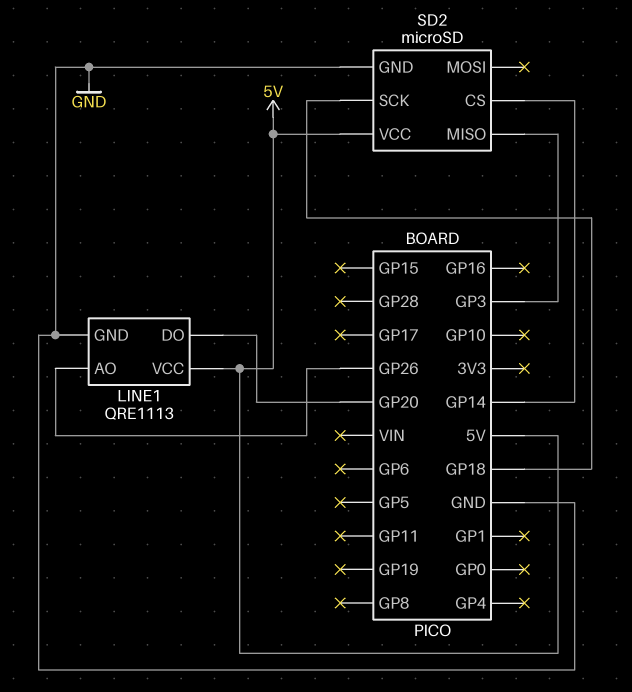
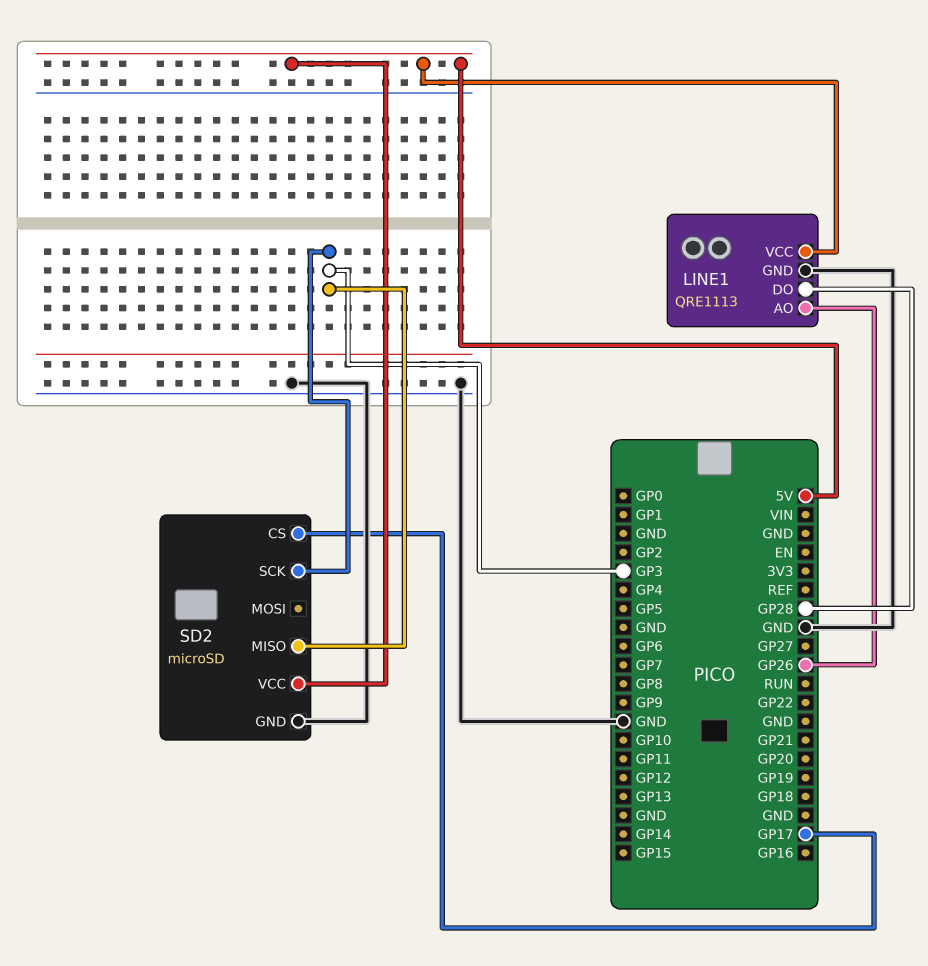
LINE1 pin DO: GP20 -> GP28
SD2 pin CS: GP14 -> GP17
SD2 pin SCK: GP18 -> GP3

